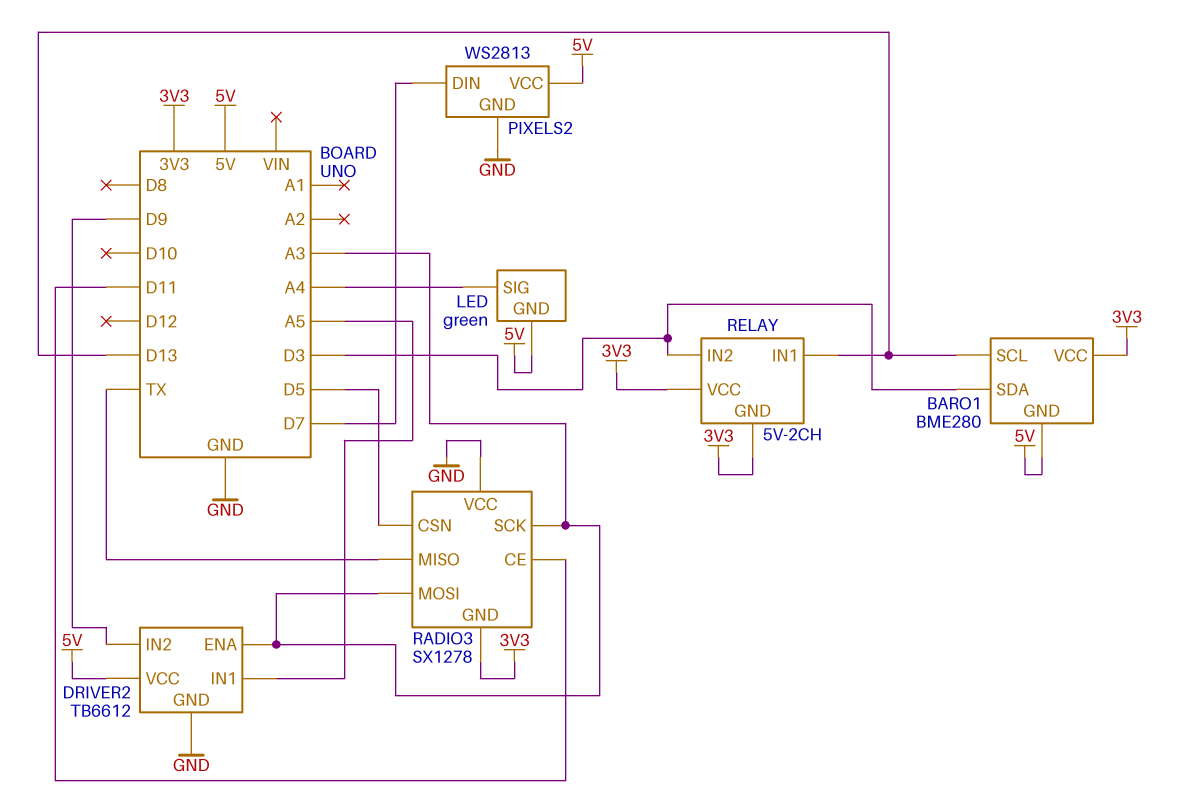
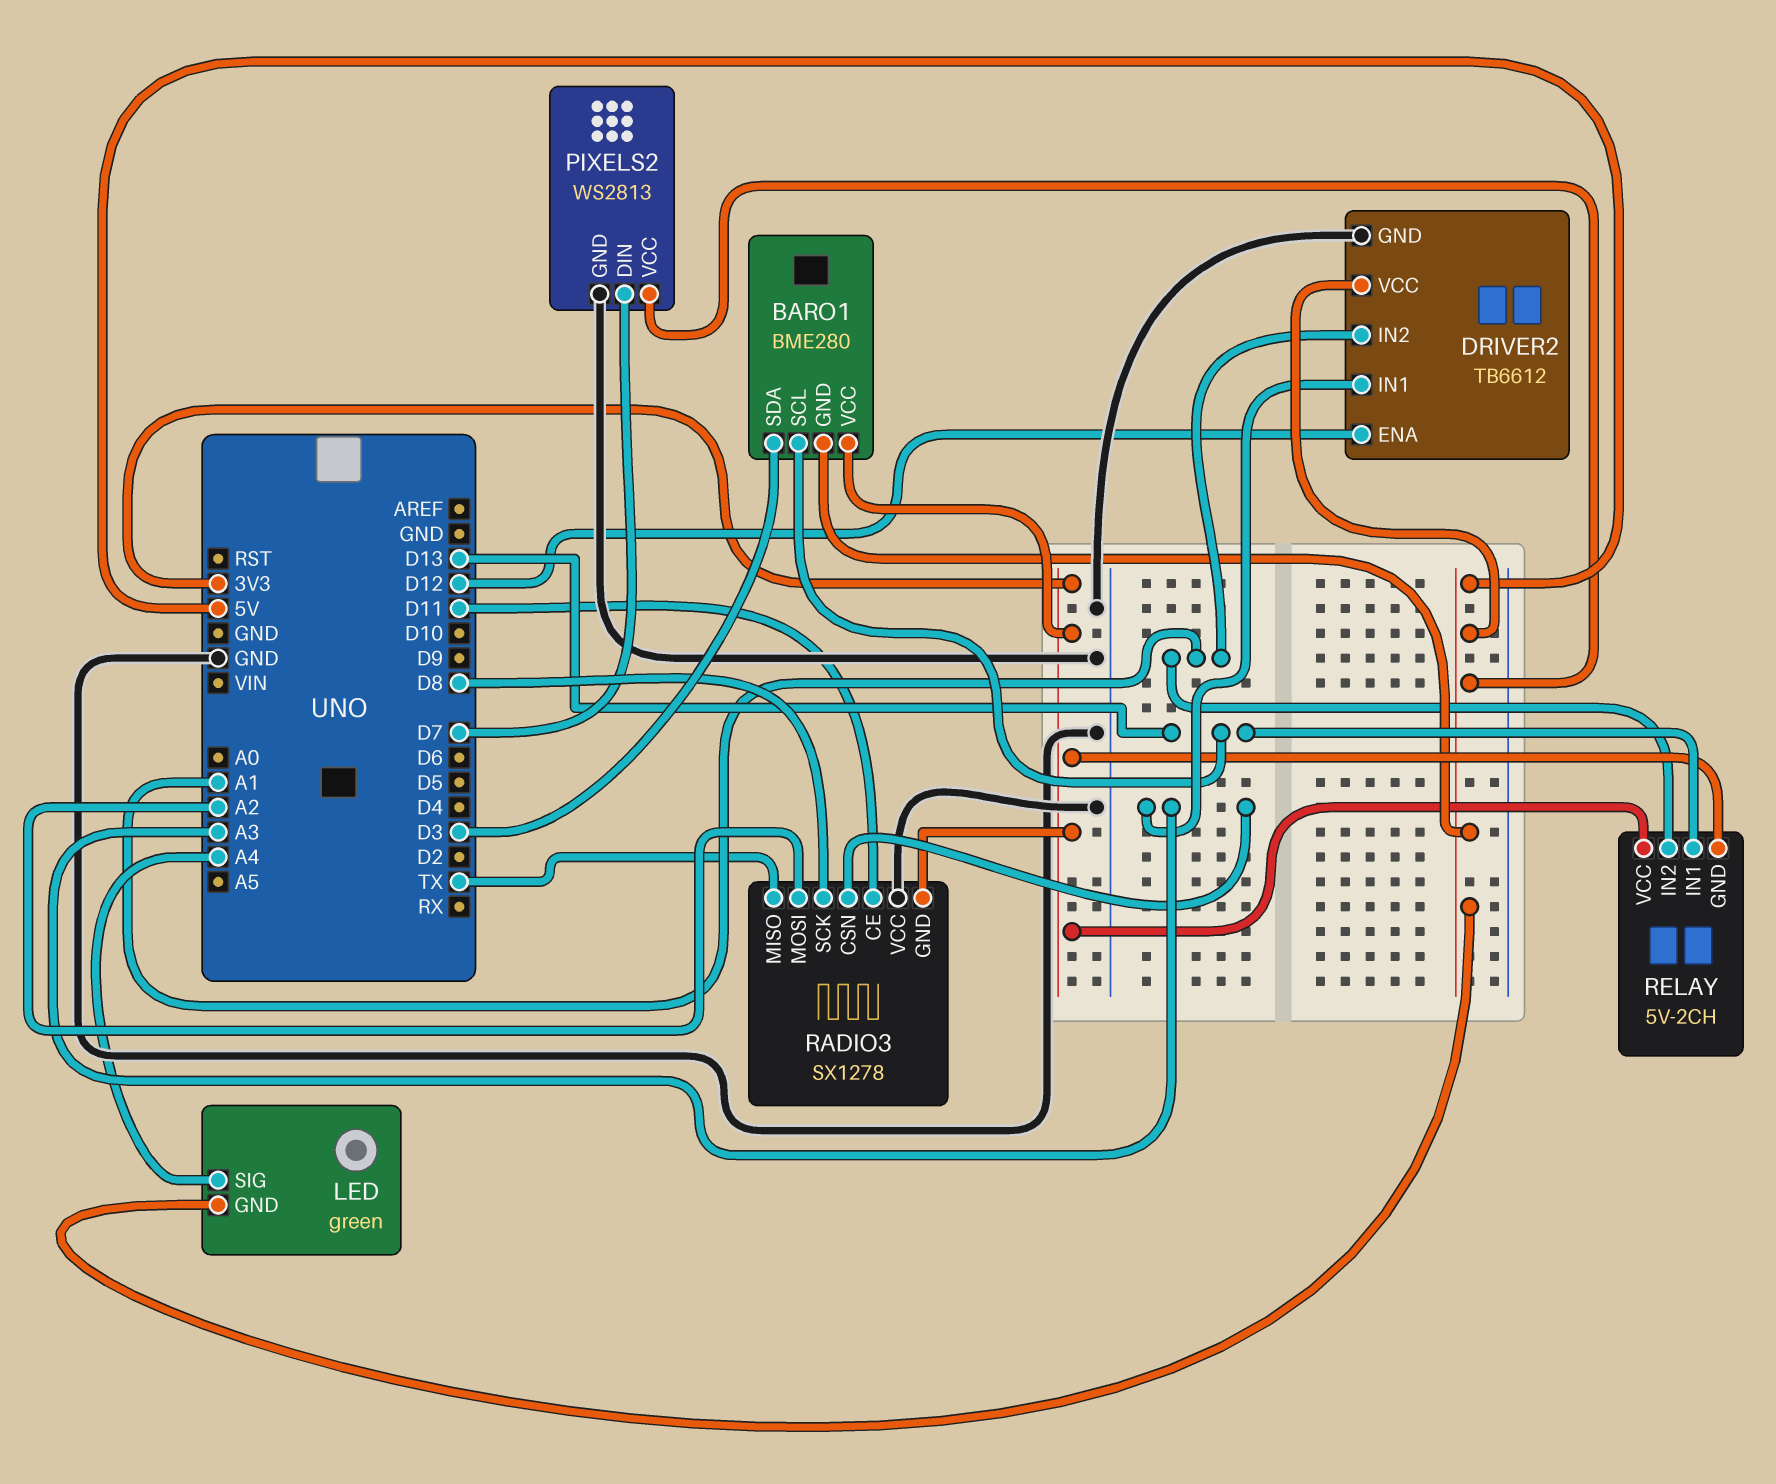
DRIVER2 pin ENA: A3 -> D12
DRIVER2 pin IN1: A5 -> A3
DRIVER2 pin IN2: D9 -> A1
RADIO3 pin CSN: D5 -> A3
RADIO3 pin MOSI: A3 -> A2
RADIO3 pin SCK: A3 -> D8
RELAY pin IN2: D3 -> A1

